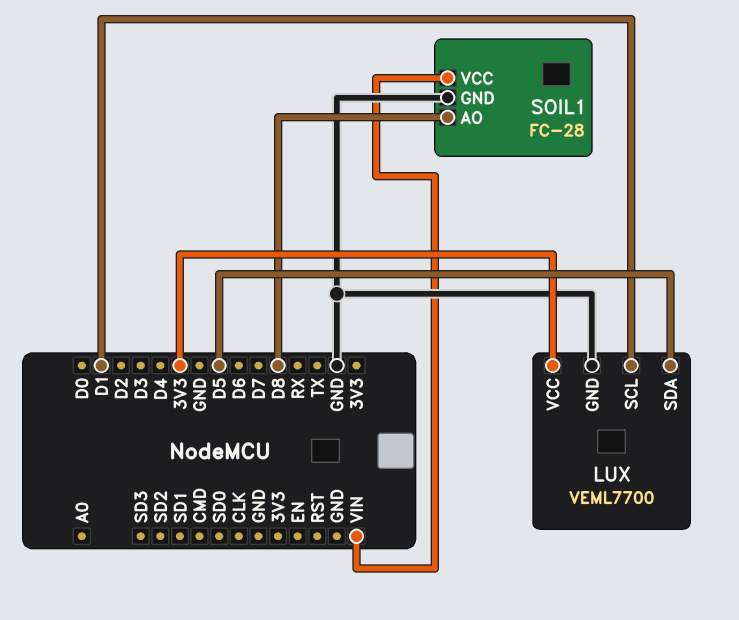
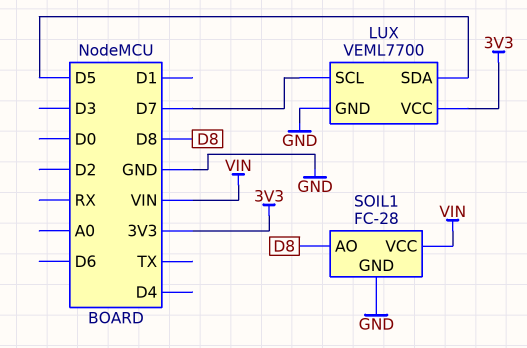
LUX pin SCL: D1 -> D7

